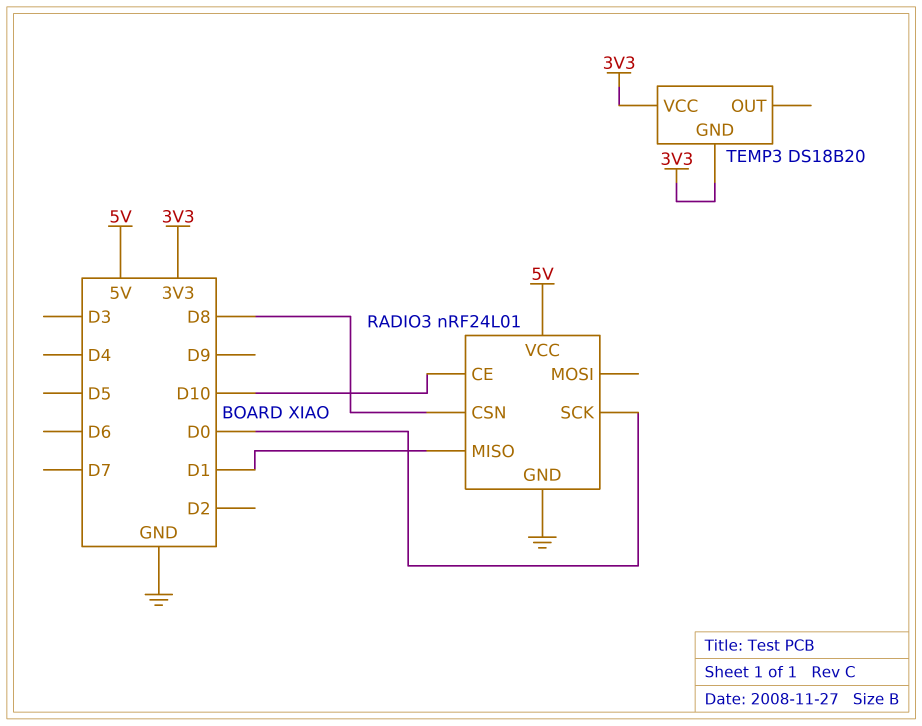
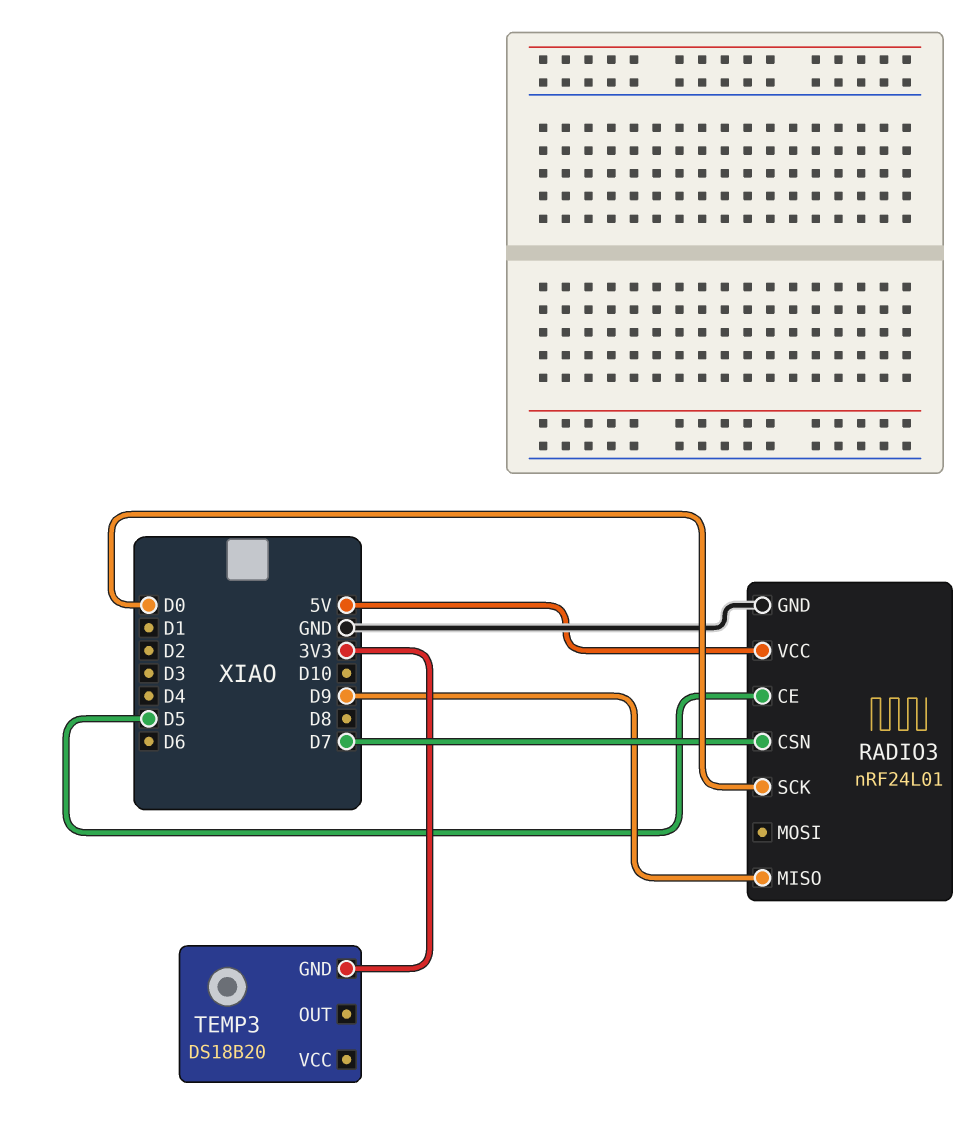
RADIO3 pin CE: D10 -> D5
RADIO3 pin CSN: D8 -> D7
RADIO3 pin MISO: D1 -> D9
TEMP3 pin VCC: 3V3 -> none

